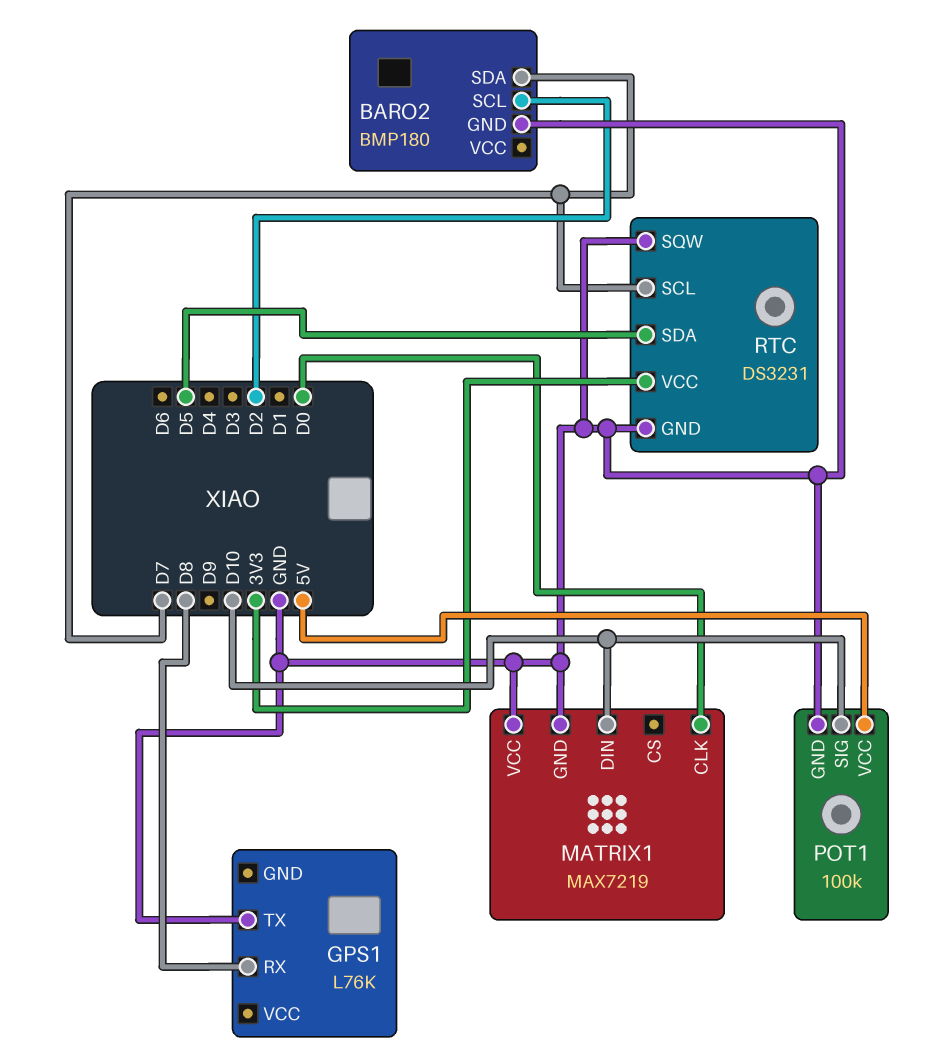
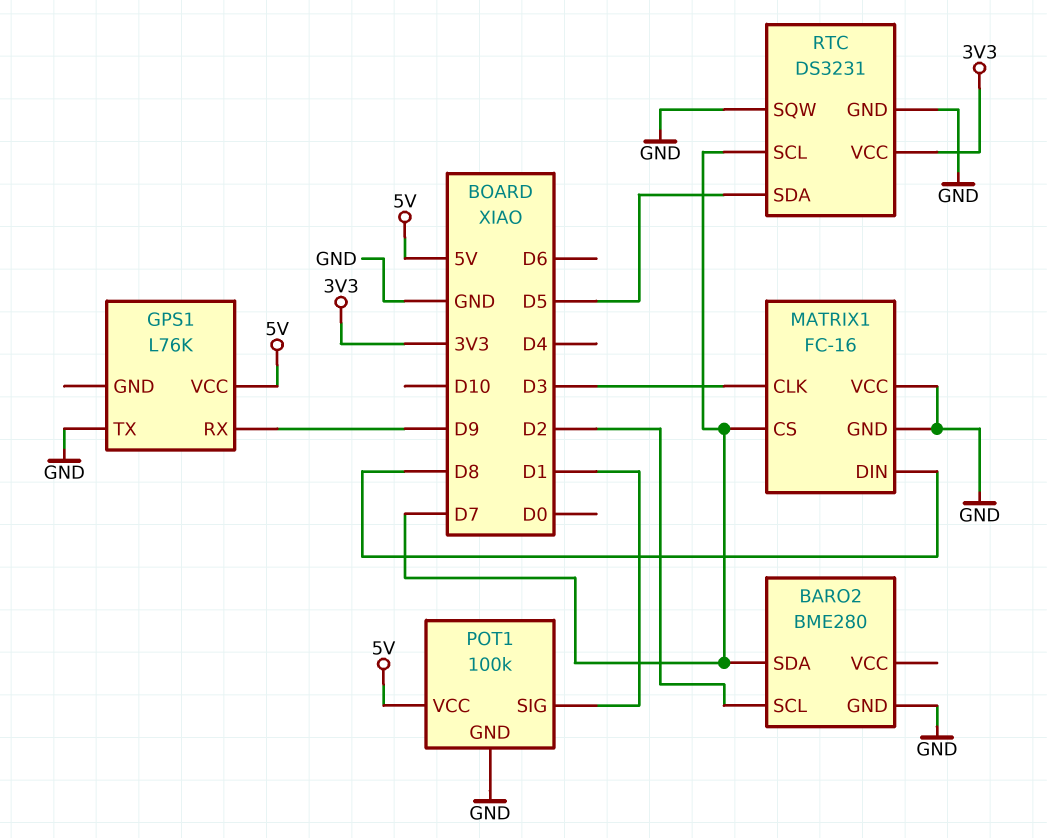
BARO2: BMP180 -> BME280
GPS1 pin RX: D8 -> D9
GPS1 pin VCC: none -> 5V
MATRIX1: MAX7219 -> FC-16
MATRIX1 pin CLK: D0 -> D3
MATRIX1 pin CS: none -> D7
MATRIX1 pin DIN: D10 -> D8
POT1 pin SIG: D10 -> D1

